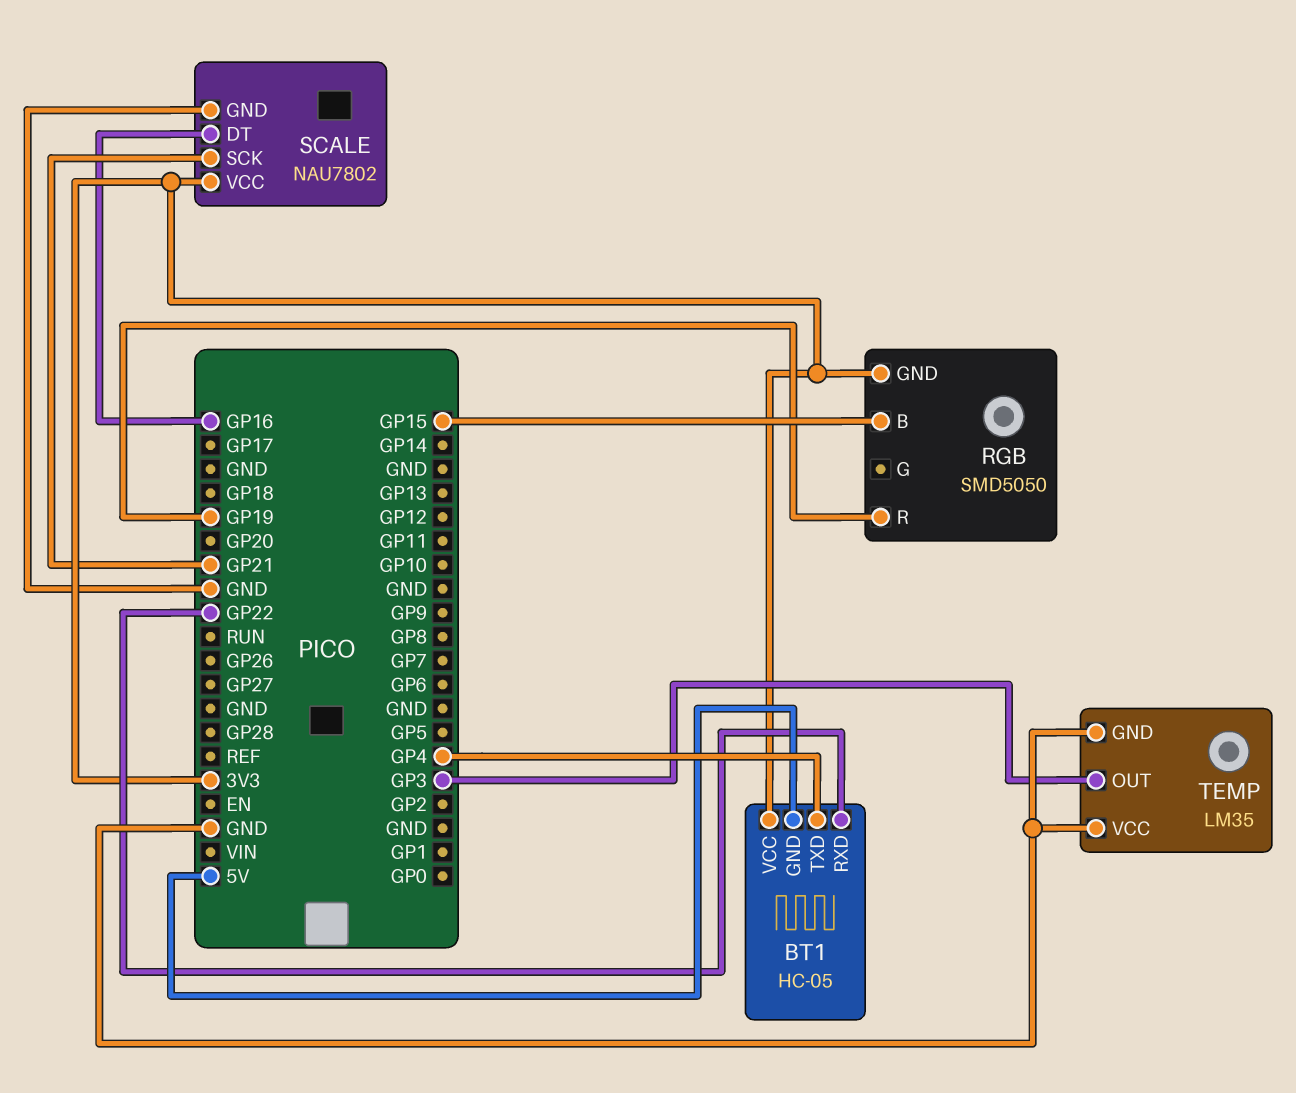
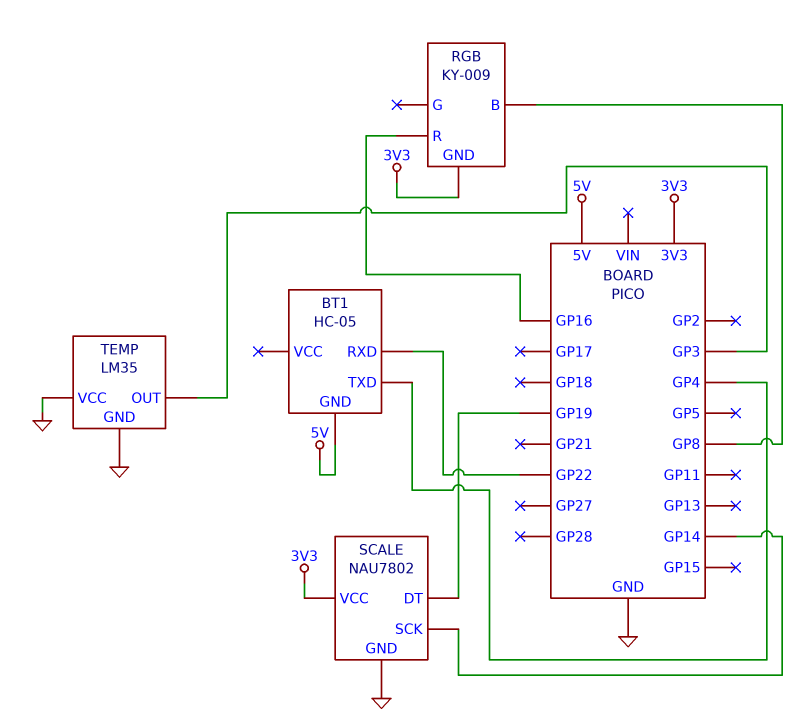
BT1 pin VCC: 3V3 -> none
RGB: SMD5050 -> KY-009
RGB pin B: GP15 -> GP8
RGB pin R: GP19 -> GP16
SCALE pin DT: GP16 -> GP19
SCALE pin SCK: GP21 -> GP14

